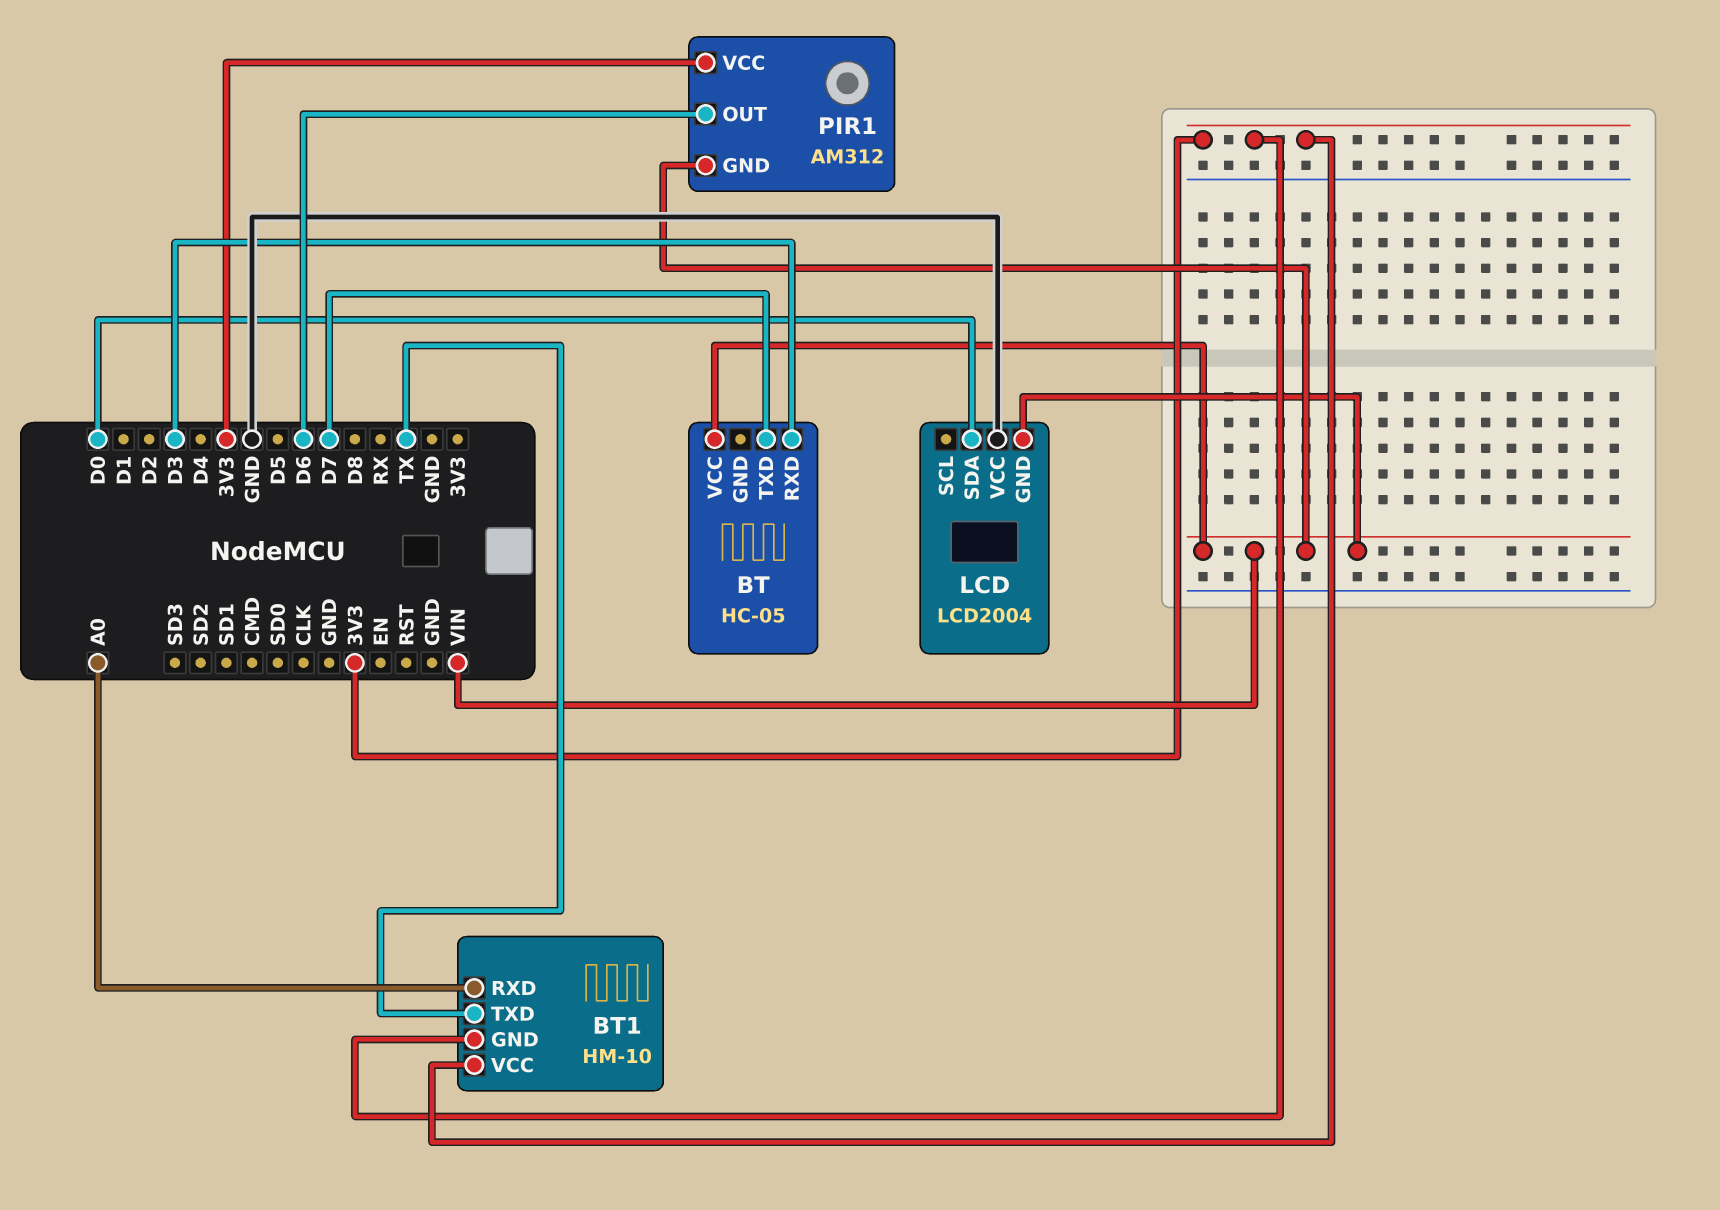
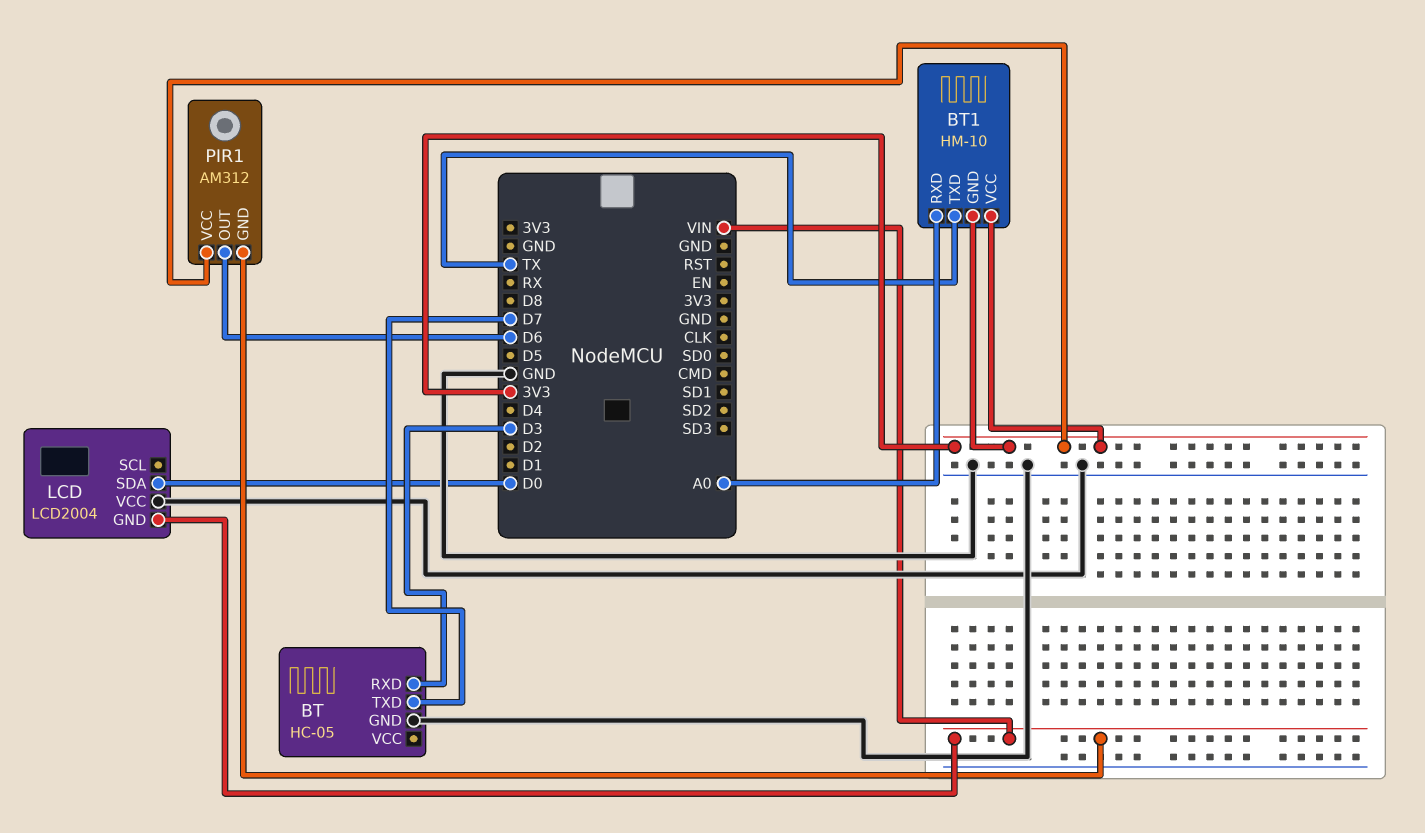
BT pin GND: none -> GND
BT pin VCC: VIN -> none

